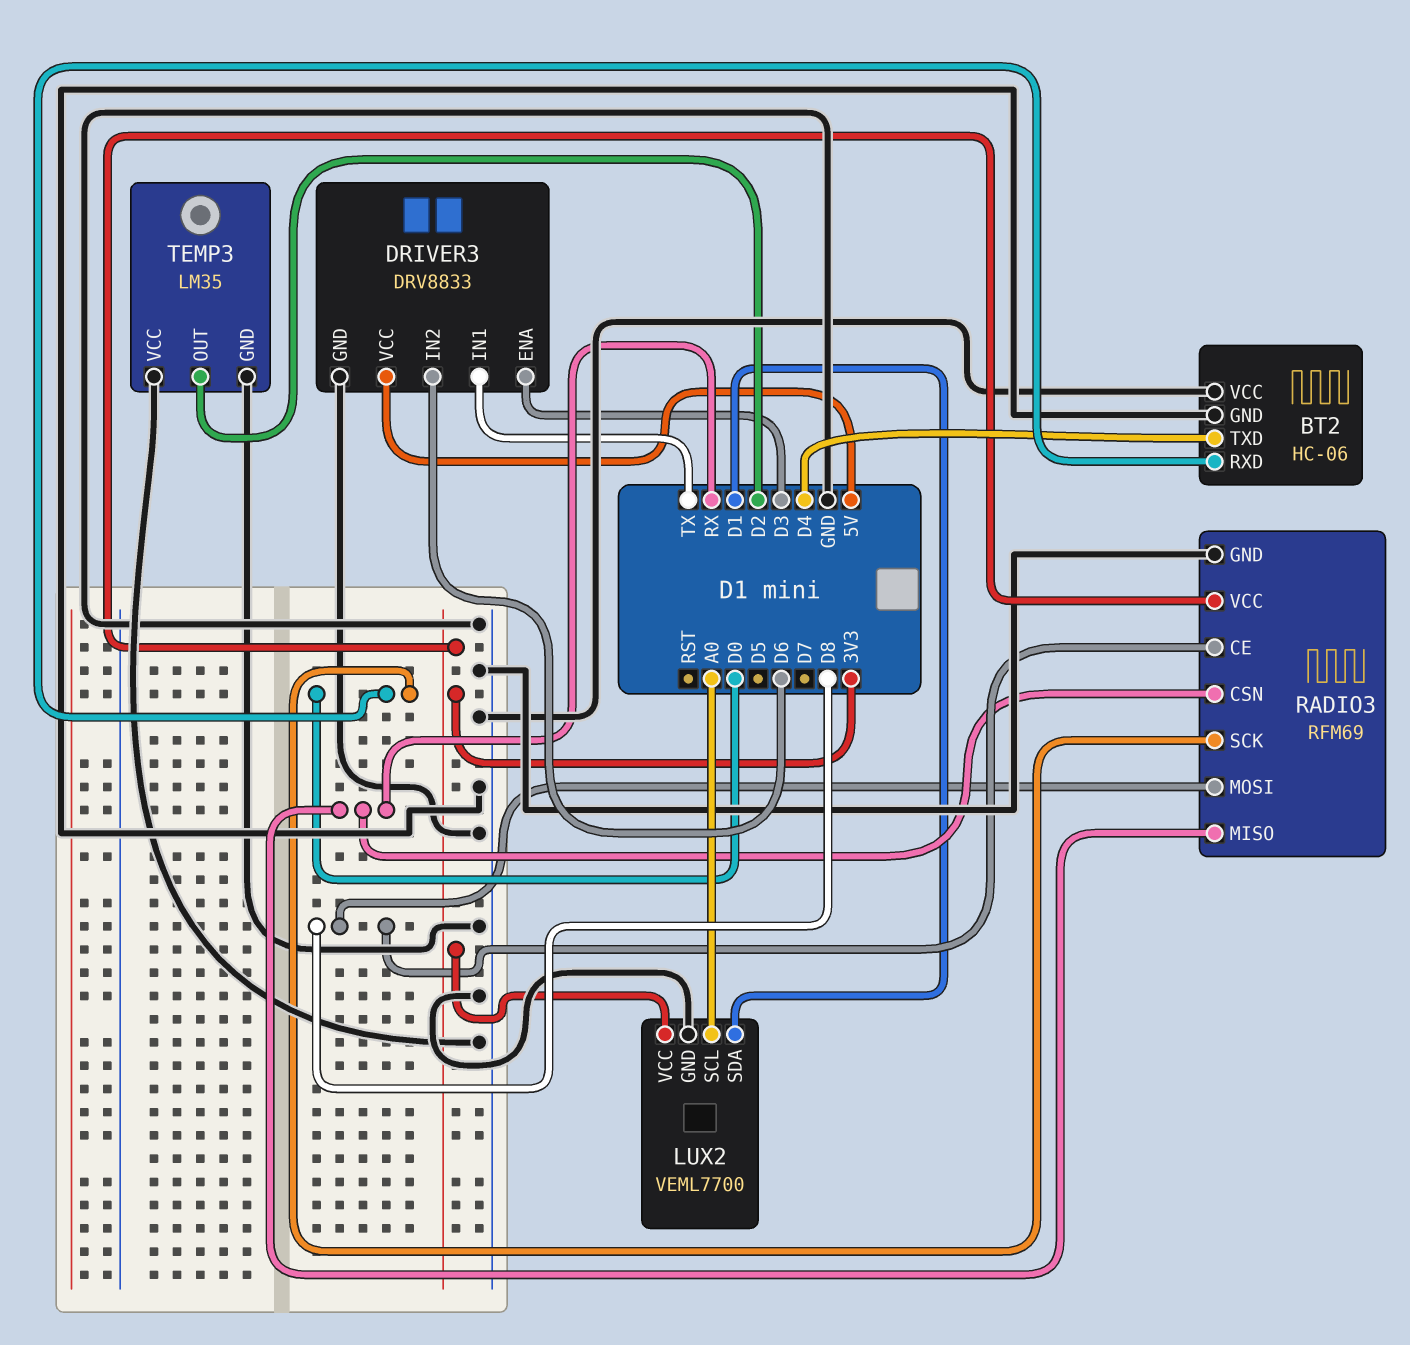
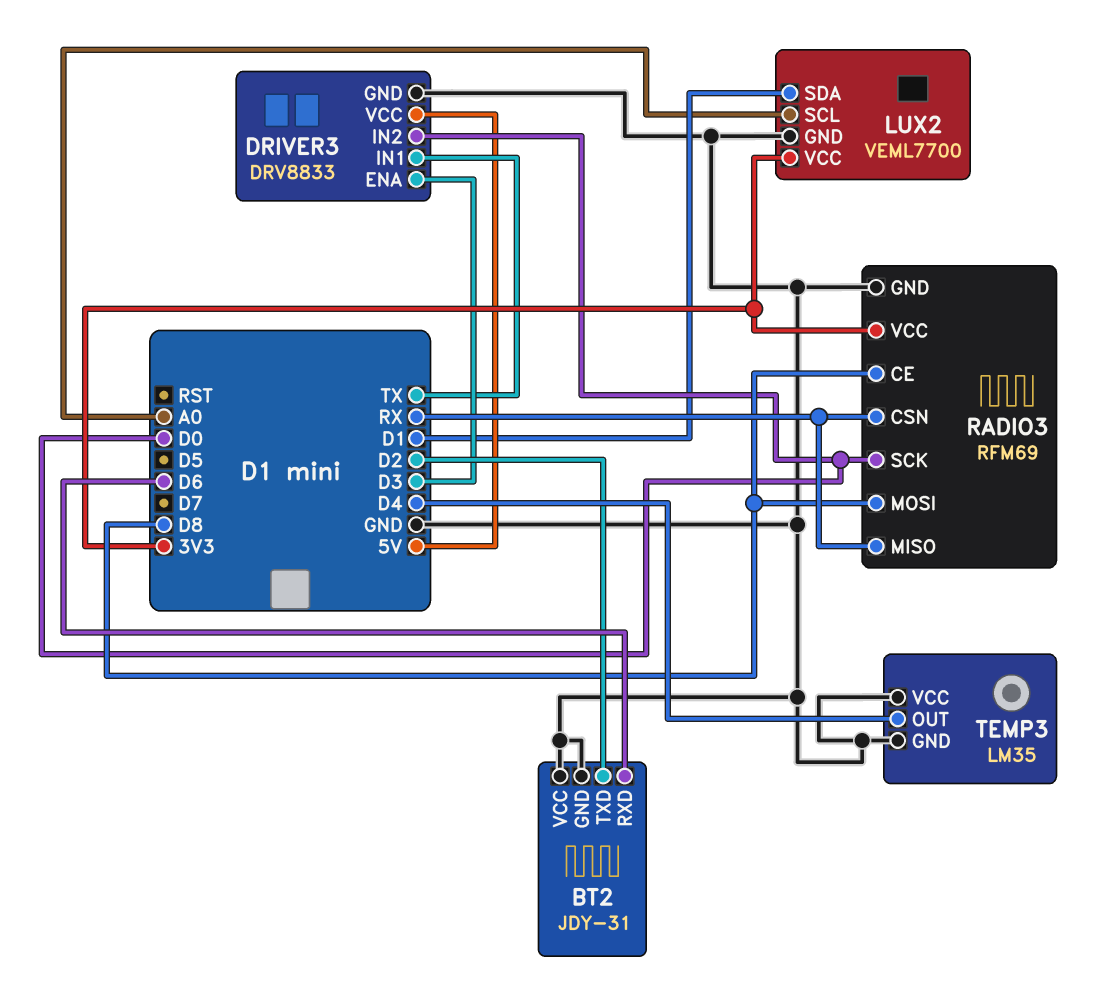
BT2: HC-06 -> JDY-31
BT2 pin RXD: D0 -> D6
BT2 pin TXD: D4 -> D2
DRIVER3 pin IN2: D6 -> D0
TEMP3 pin OUT: D2 -> D4

